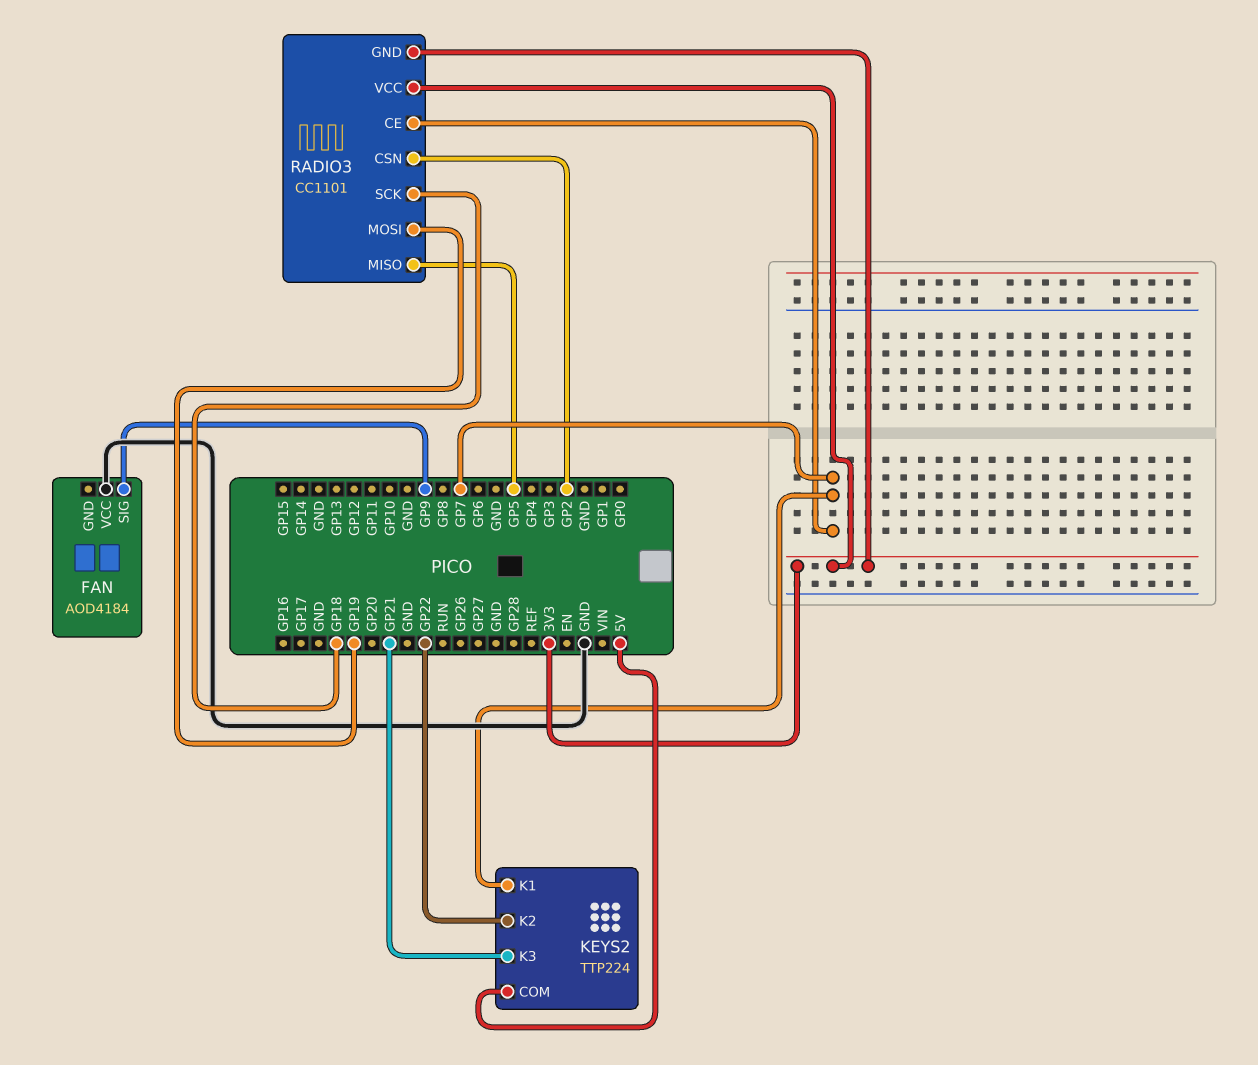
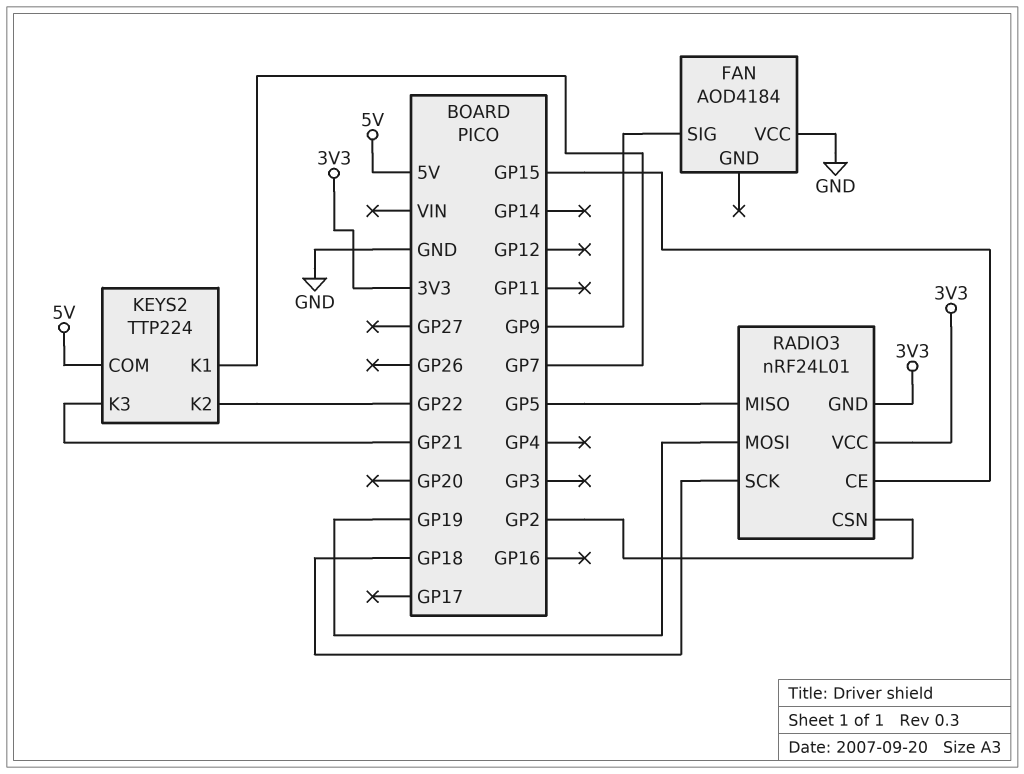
RADIO3: CC1101 -> nRF24L01
RADIO3 pin CE: GP7 -> GP15

